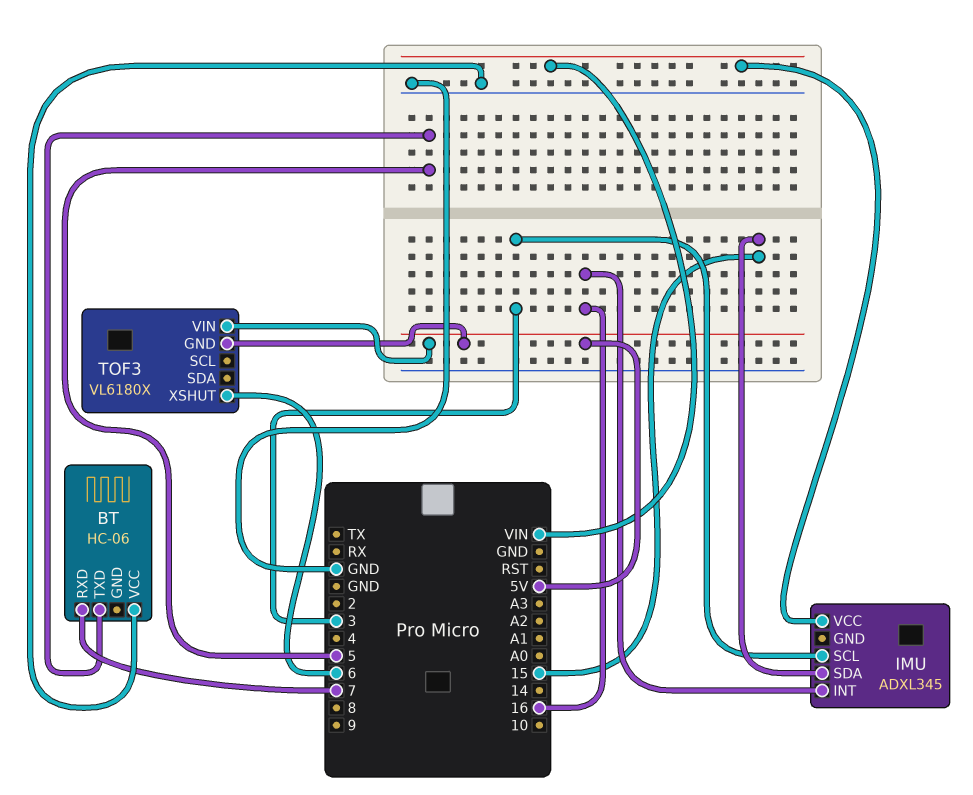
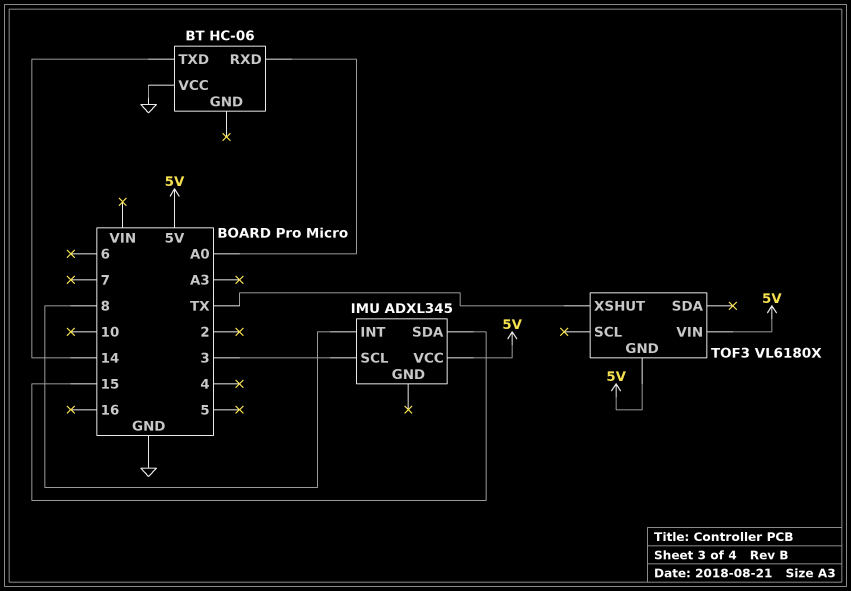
BT pin RXD: 7 -> A0
BT pin TXD: 5 -> 14
IMU pin INT: 16 -> 8
IMU pin VCC: VIN -> 5V
TOF3 pin XSHUT: 6 -> TX

